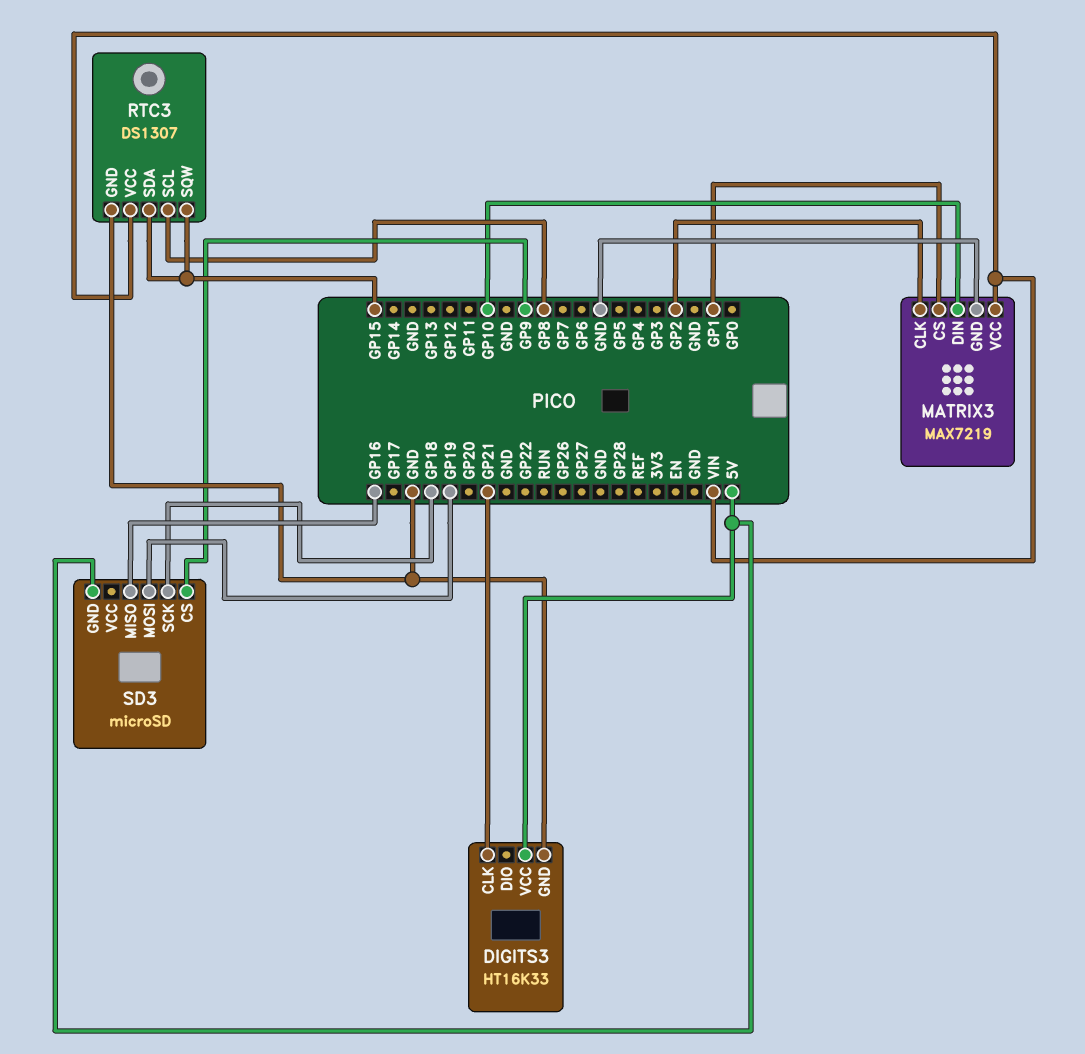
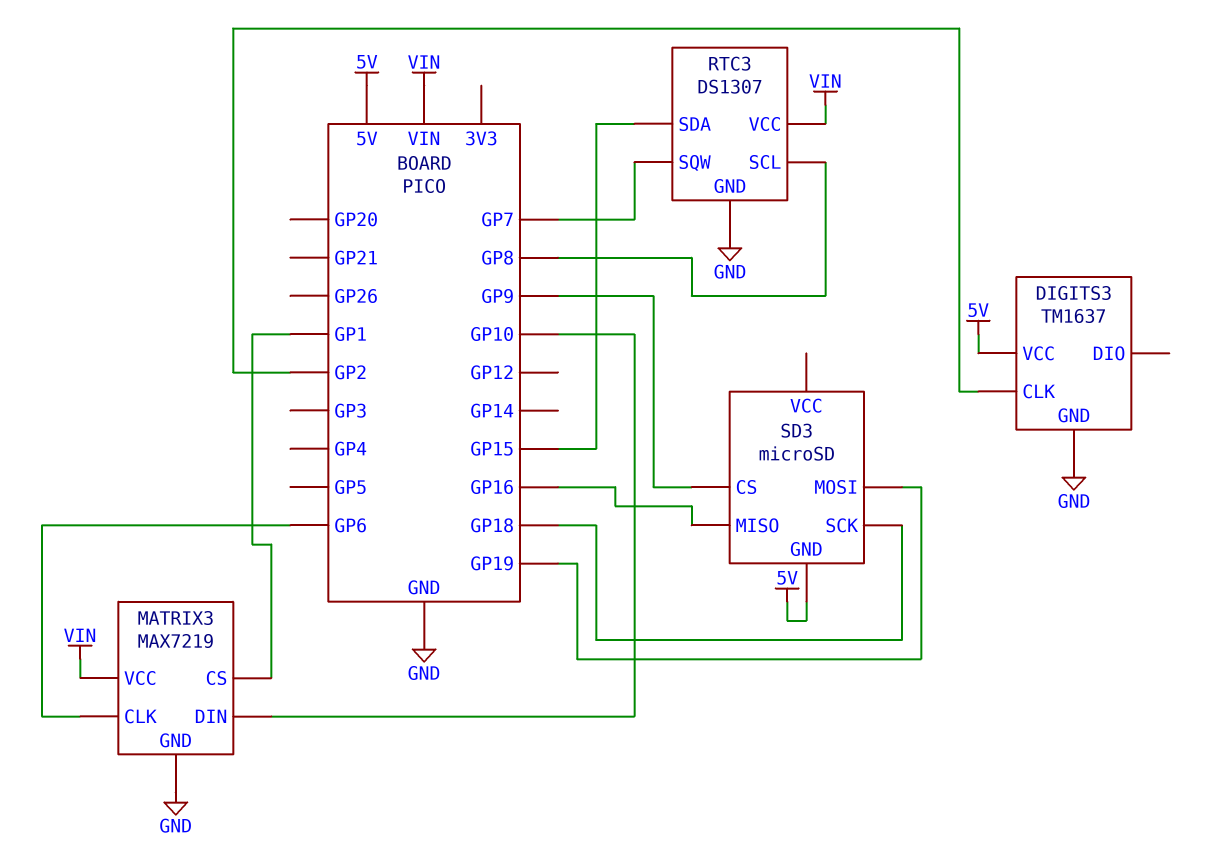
DIGITS3: HT16K33 -> TM1637
DIGITS3 pin CLK: GP21 -> GP2
MATRIX3 pin CLK: GP2 -> GP6
RTC3 pin SQW: GP15 -> GP7

